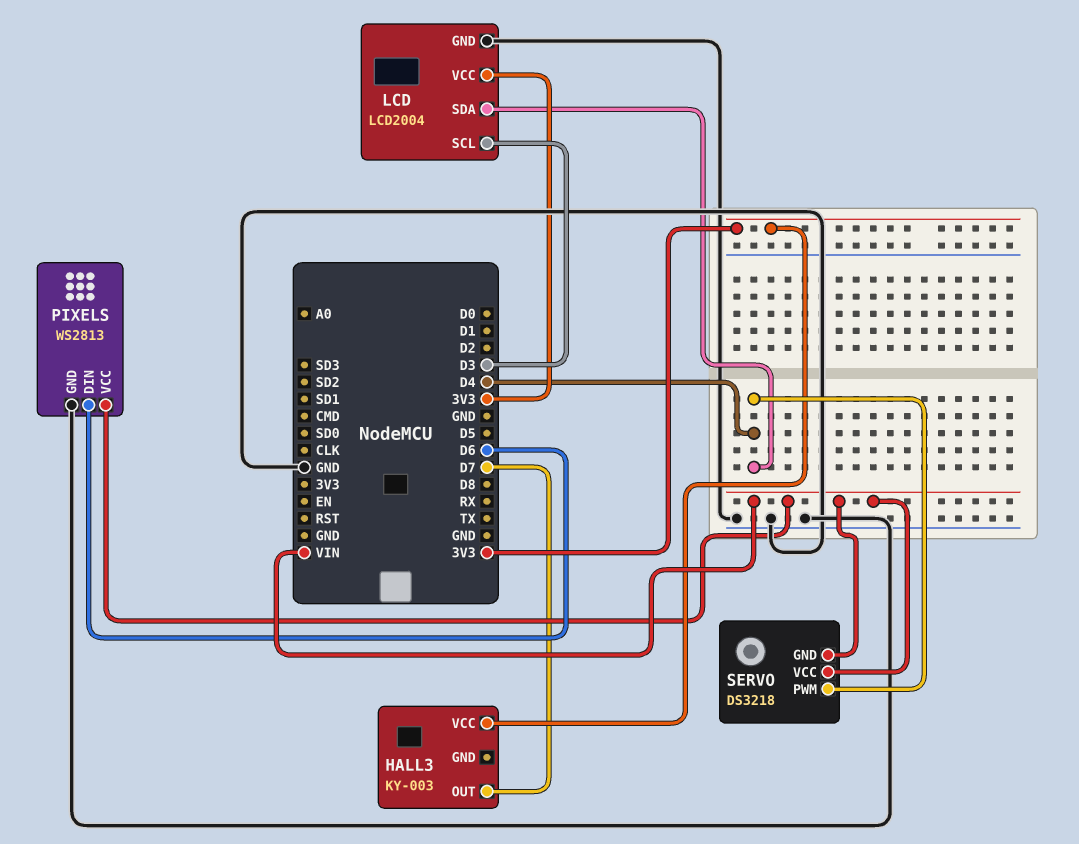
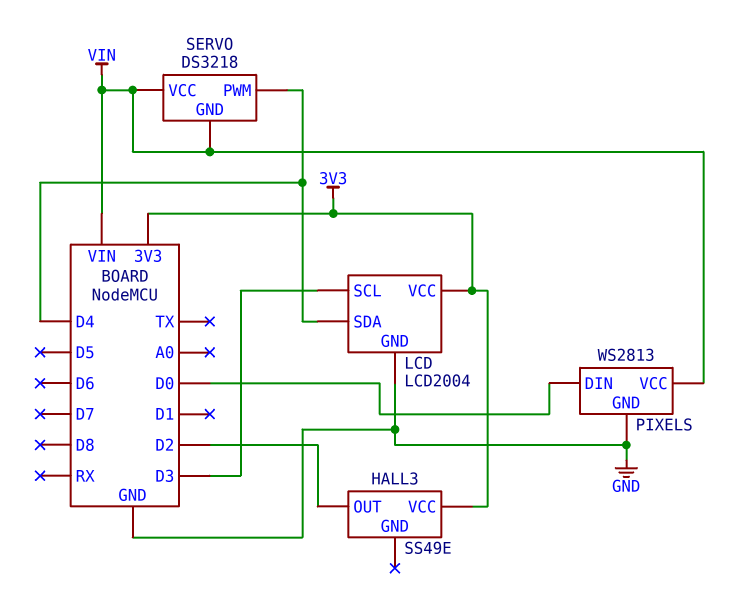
HALL3: KY-003 -> SS49E
HALL3 pin OUT: D7 -> D2
PIXELS pin DIN: D6 -> D0

